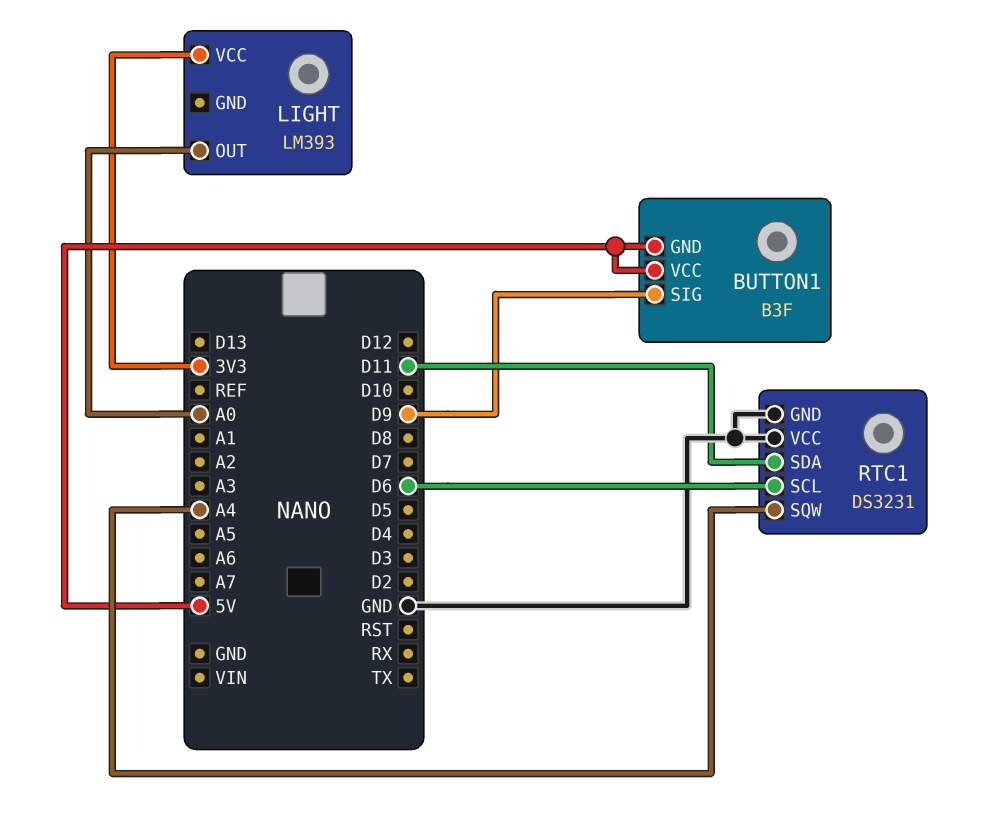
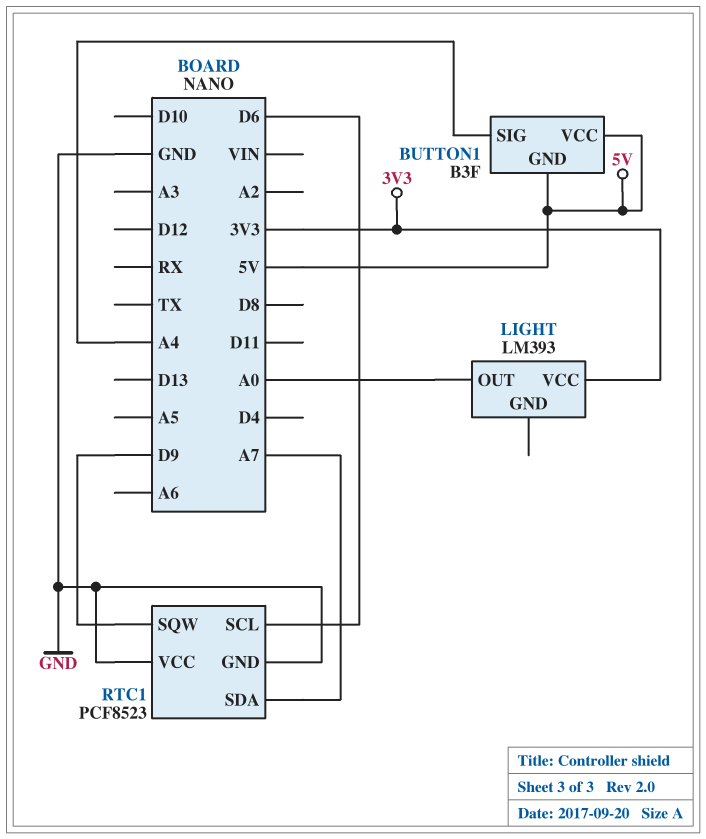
BUTTON1 pin SIG: D9 -> A4
RTC1: DS3231 -> PCF8523
RTC1 pin SDA: D11 -> A7
RTC1 pin SQW: A4 -> D9

